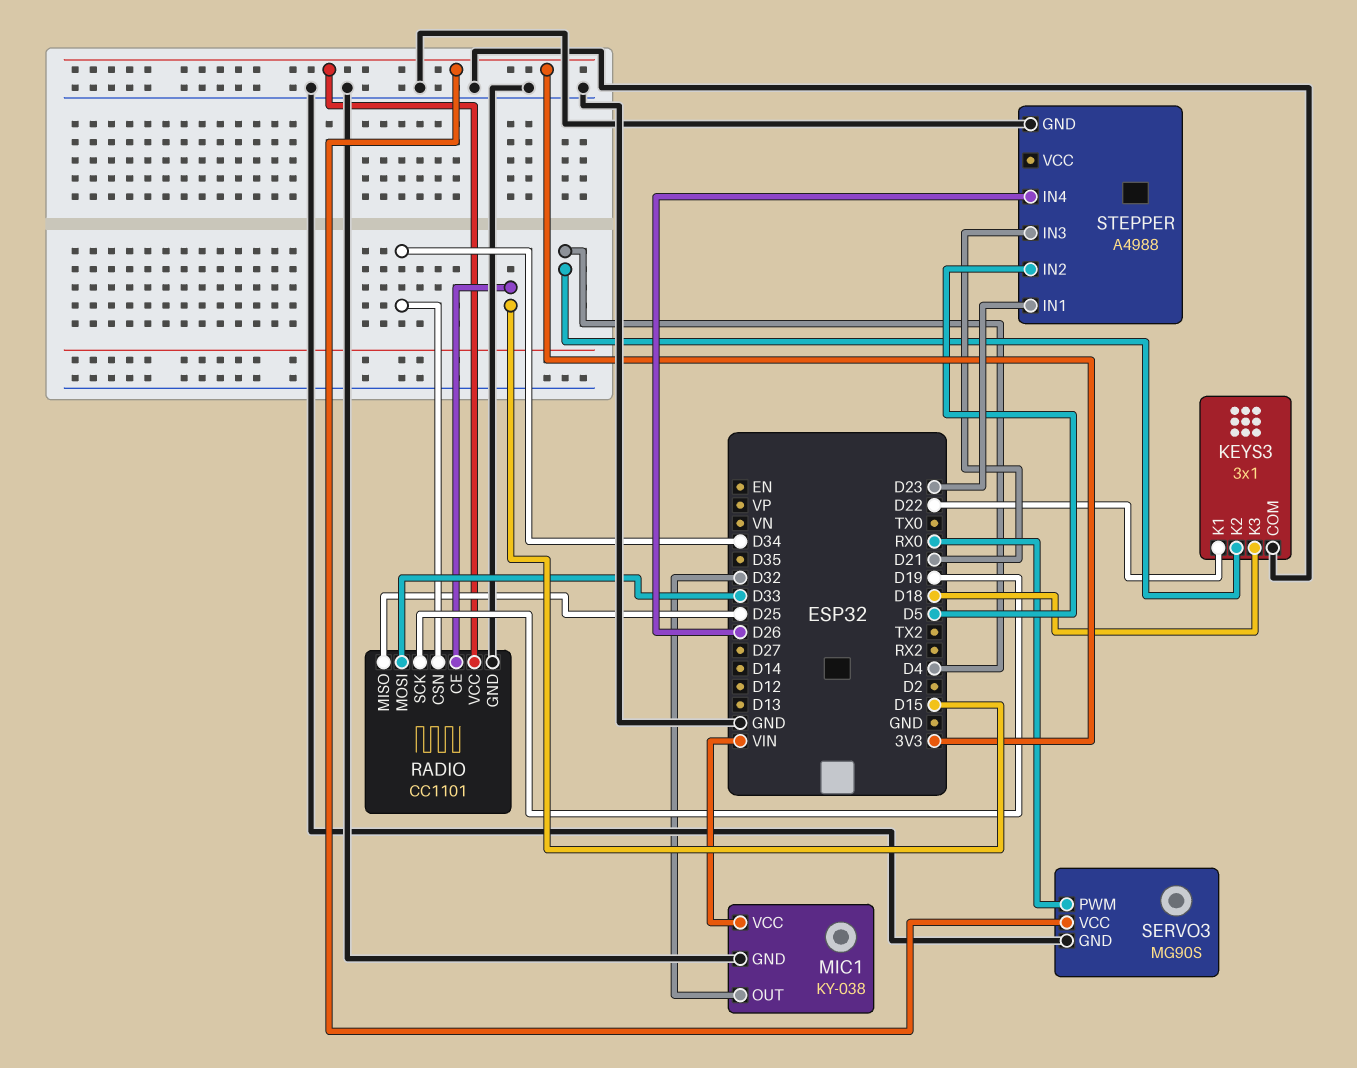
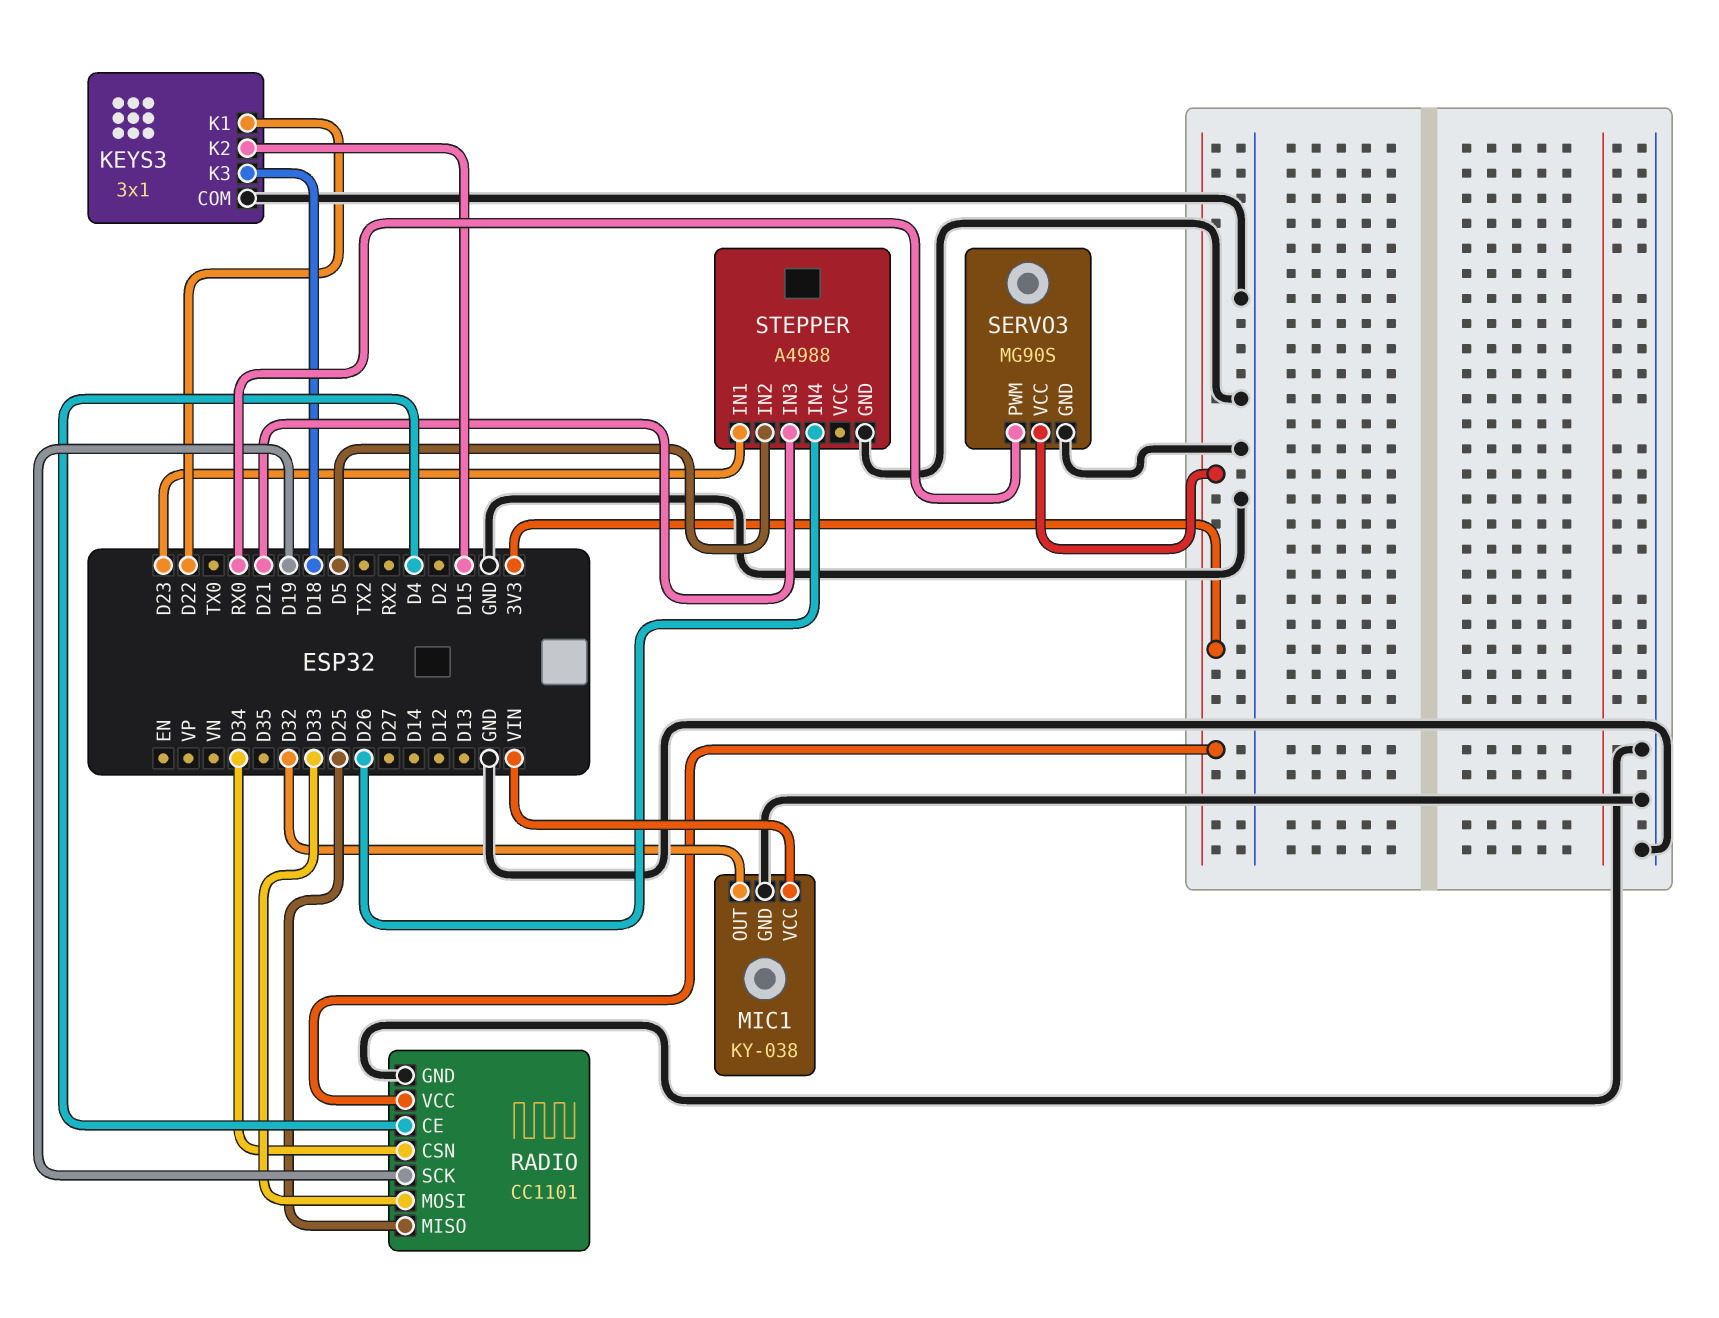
KEYS3 pin K2: D4 -> D15
RADIO pin CE: D15 -> D4

